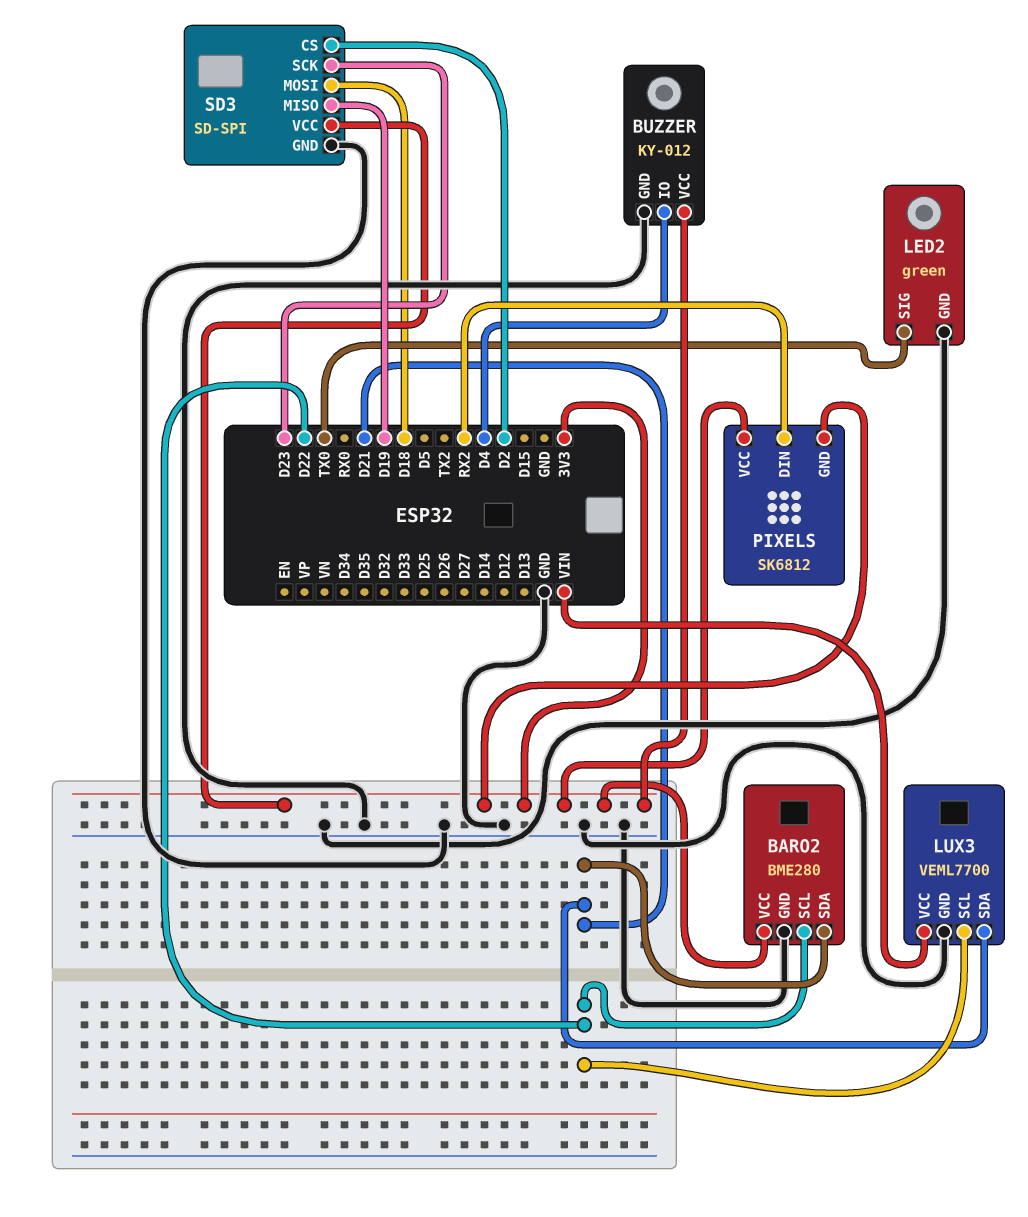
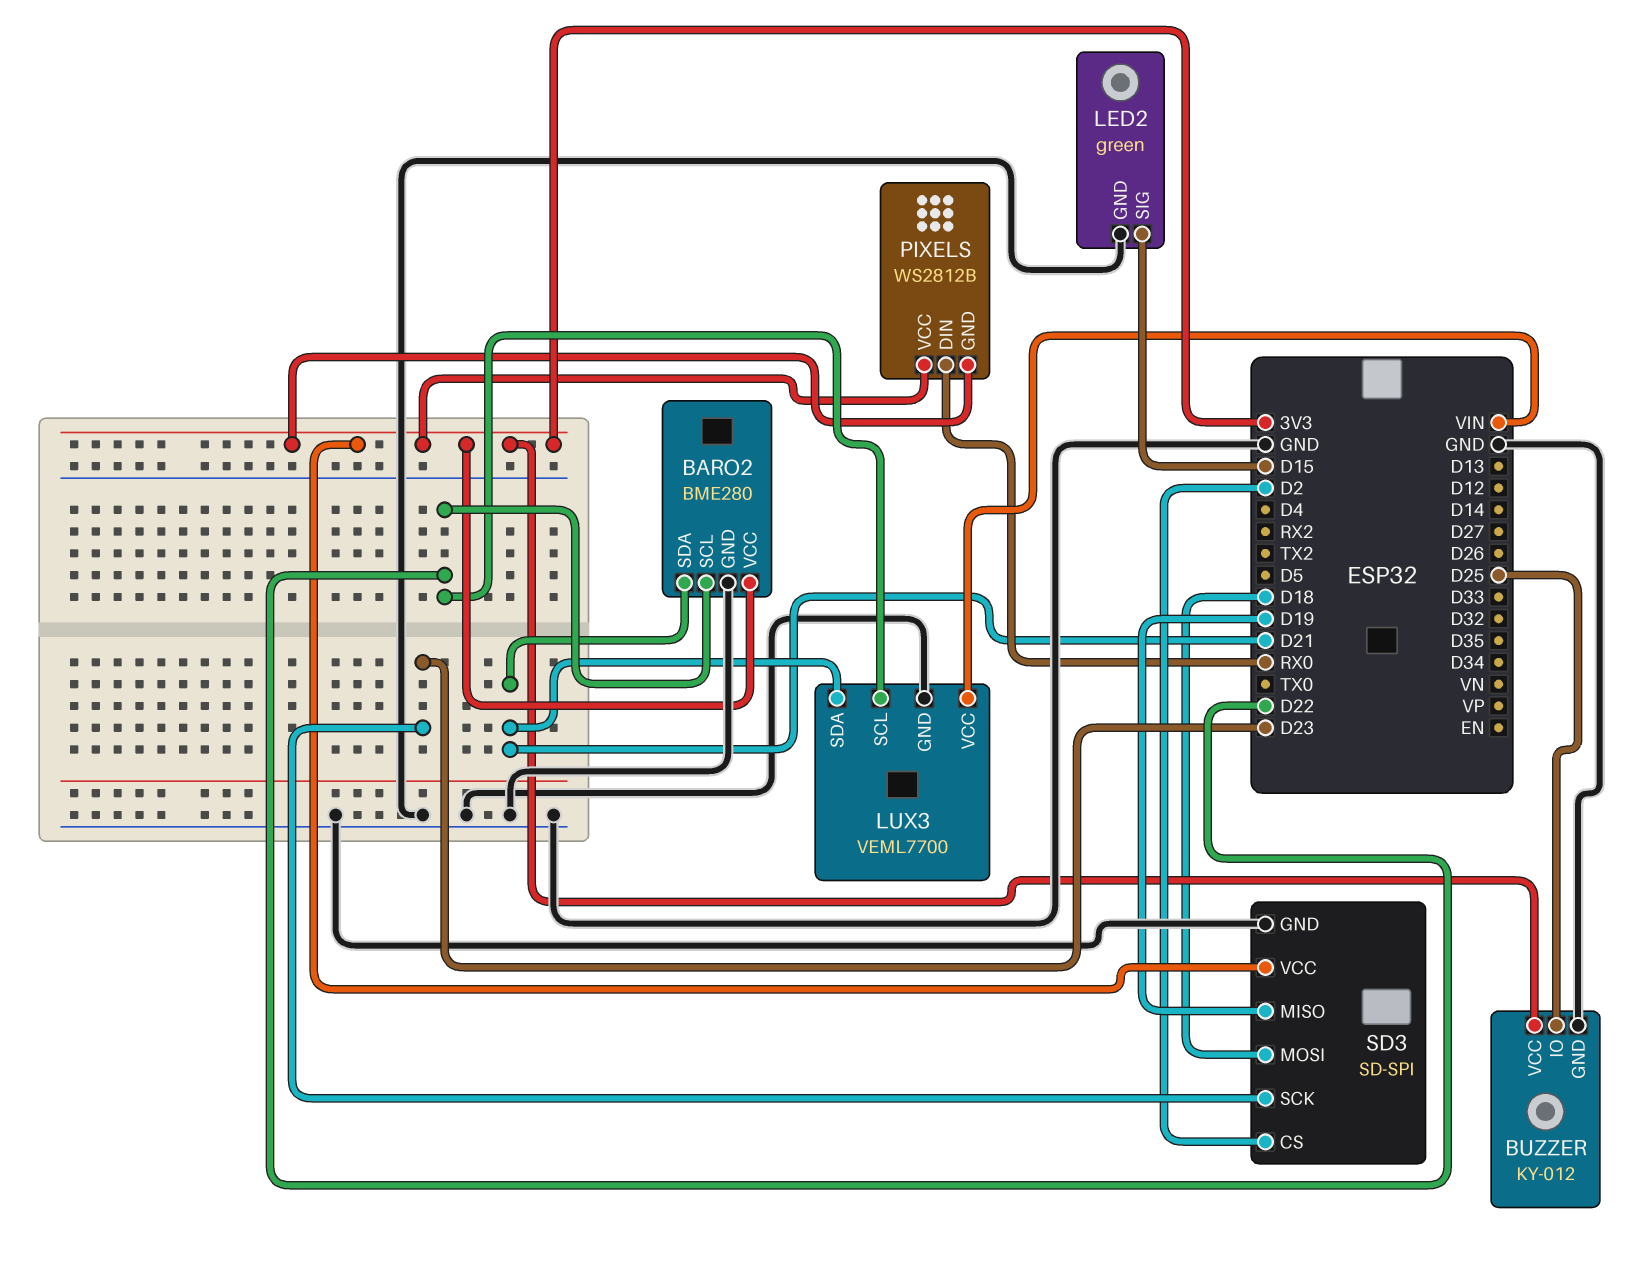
BUZZER pin IO: D4 -> D25
LED2 pin SIG: TX0 -> D15
PIXELS: SK6812 -> WS2812B
PIXELS pin DIN: RX2 -> RX0

